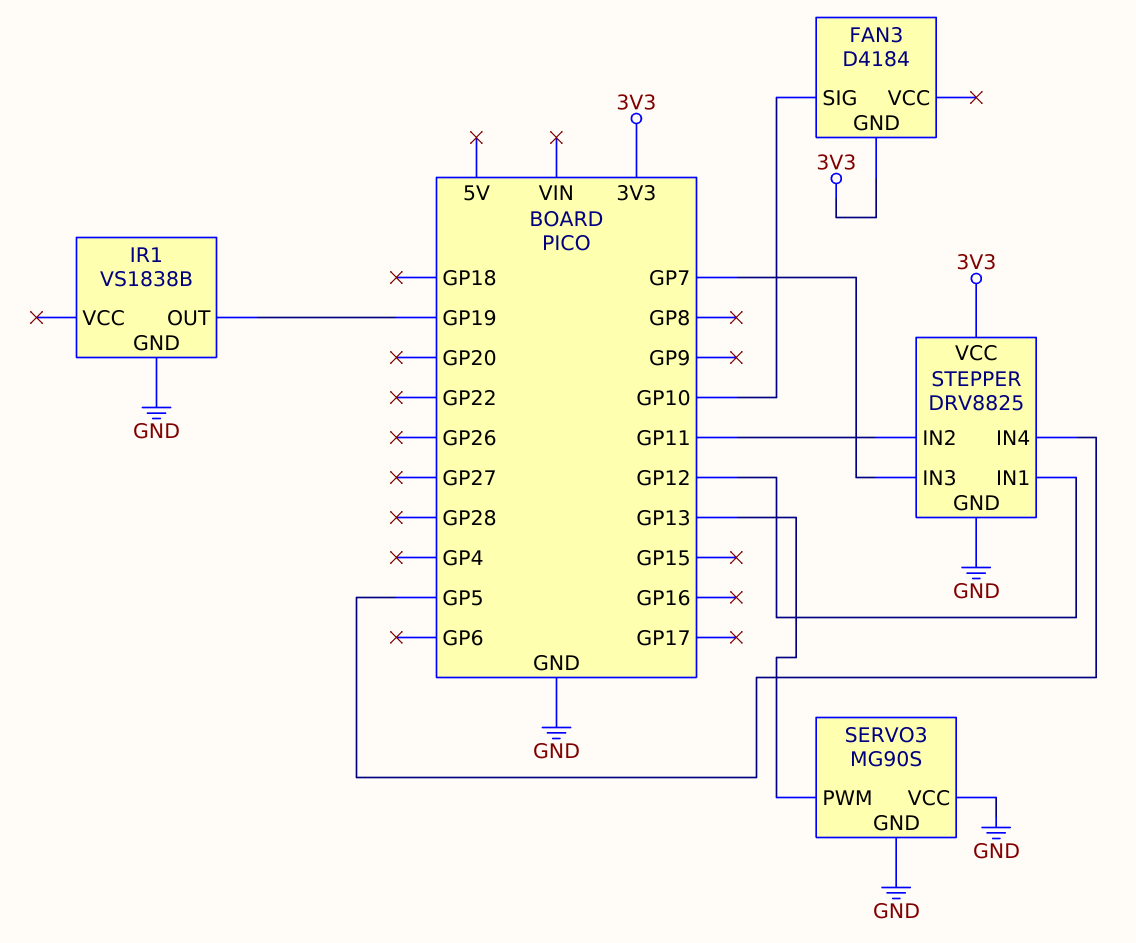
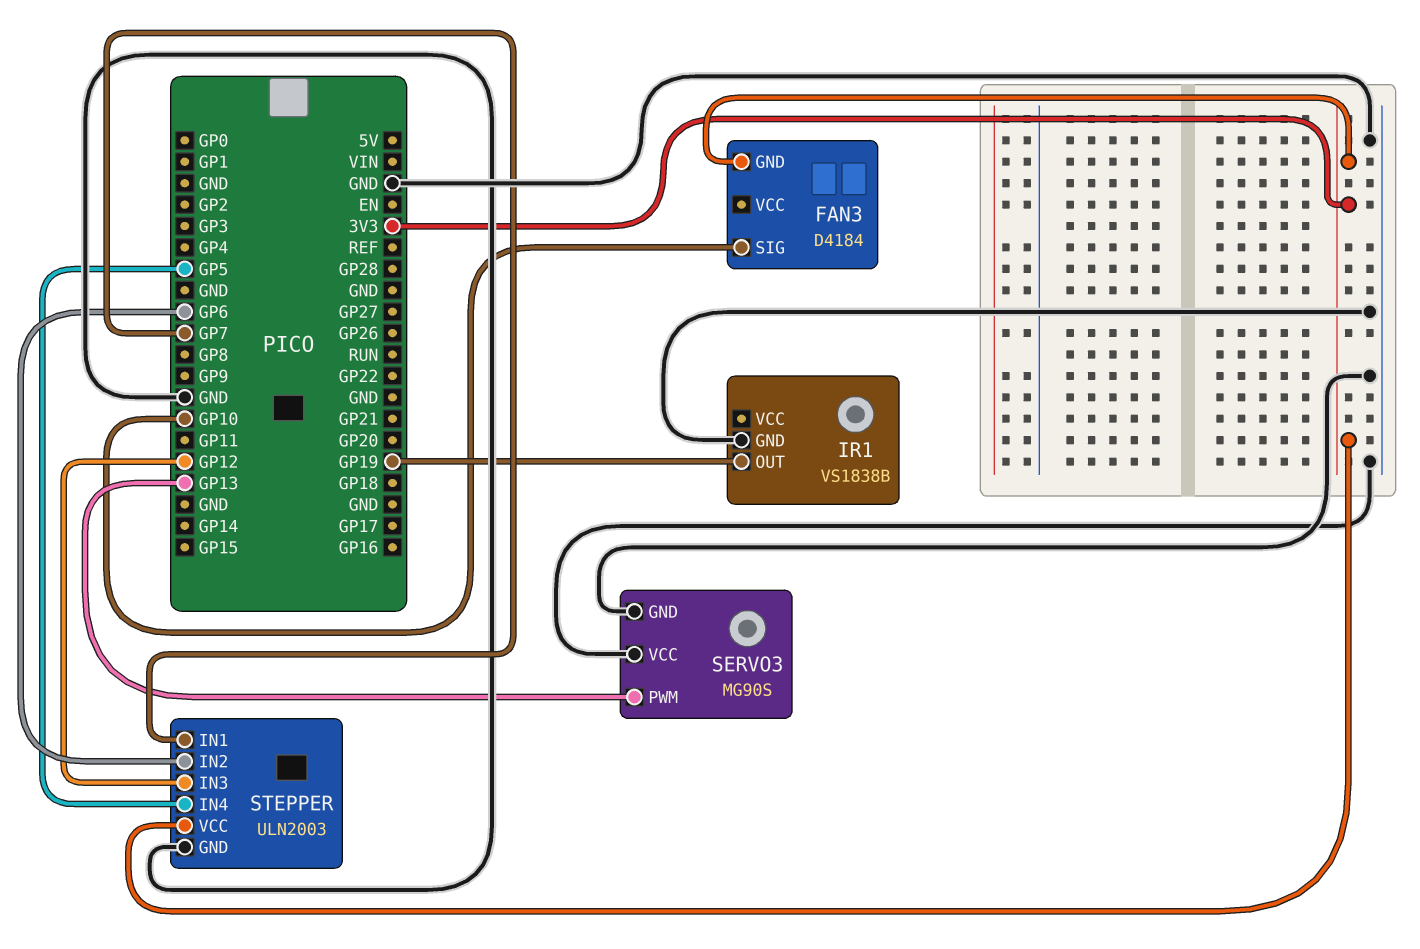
STEPPER: DRV8825 -> ULN2003
STEPPER pin IN1: GP12 -> GP7
STEPPER pin IN2: GP11 -> GP6
STEPPER pin IN3: GP7 -> GP12

